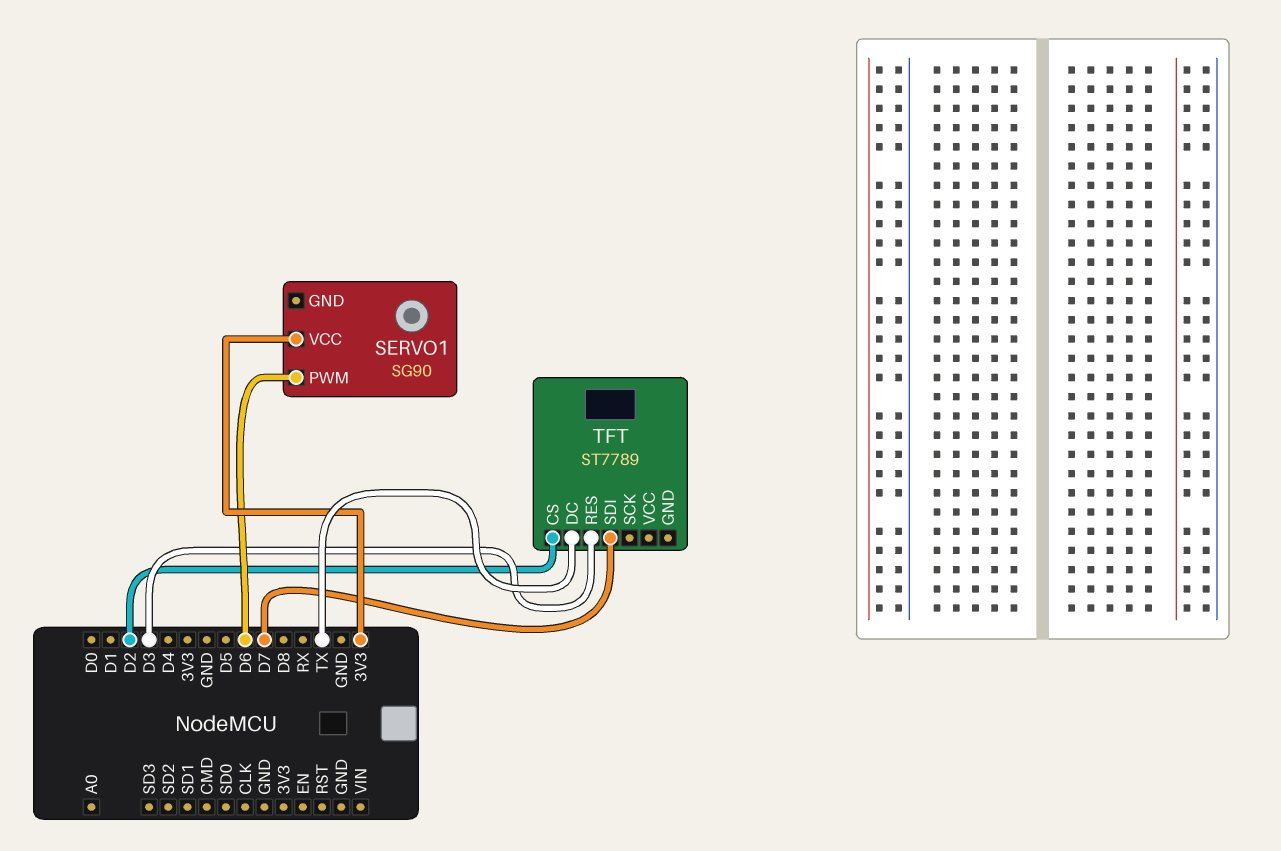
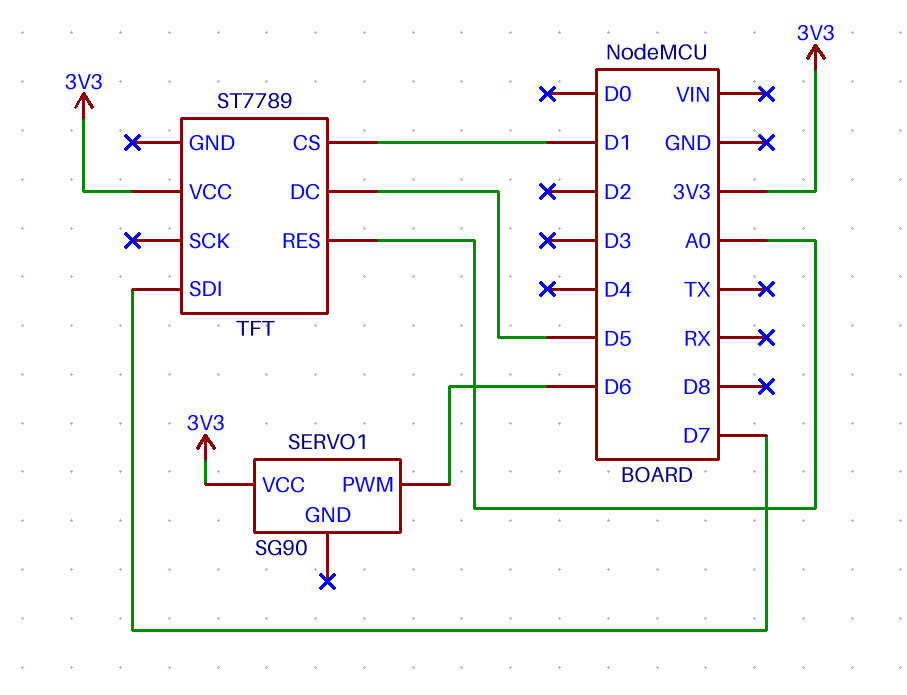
TFT pin CS: D2 -> D1
TFT pin DC: TX -> D5
TFT pin RES: D3 -> A0
TFT pin VCC: none -> 3V3

